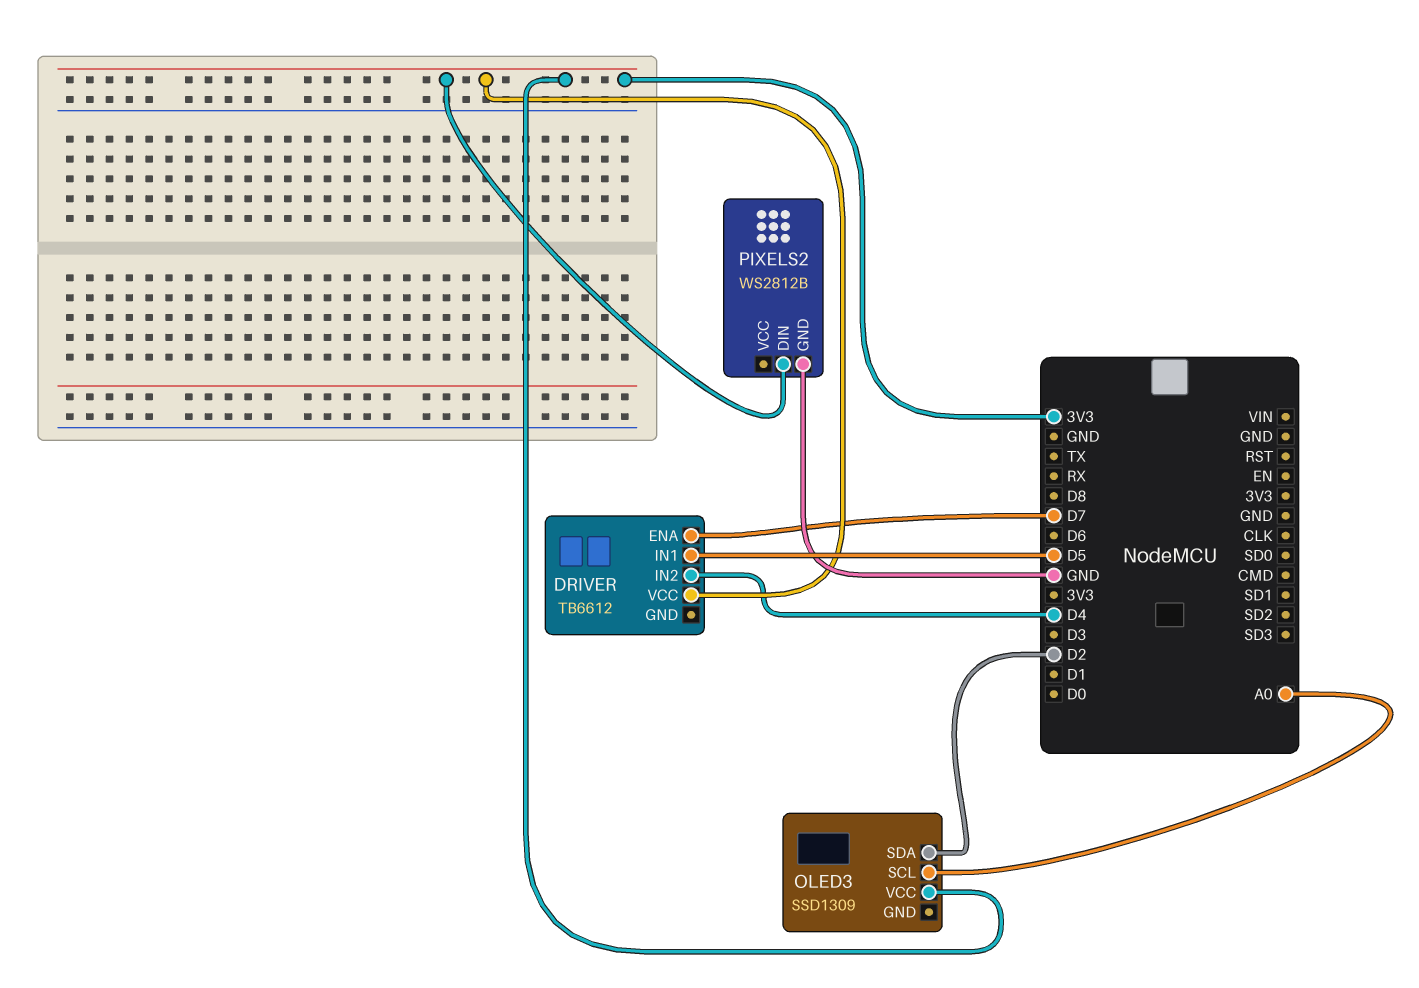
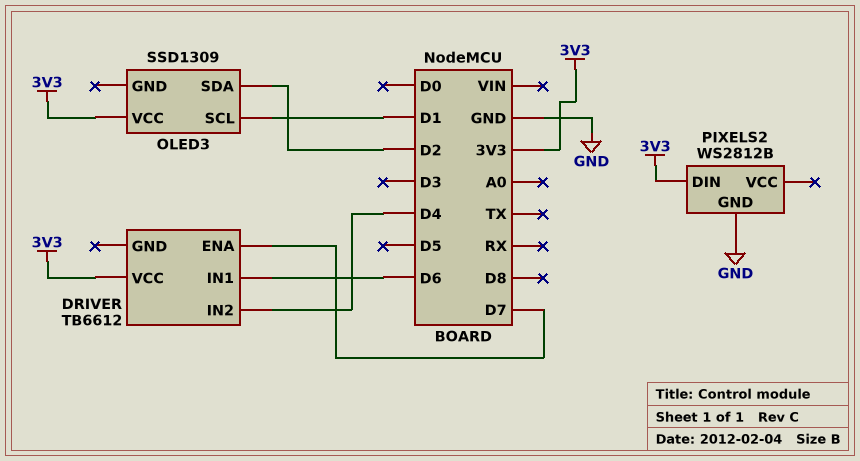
DRIVER pin IN1: D5 -> D6
OLED3 pin SCL: A0 -> D1

